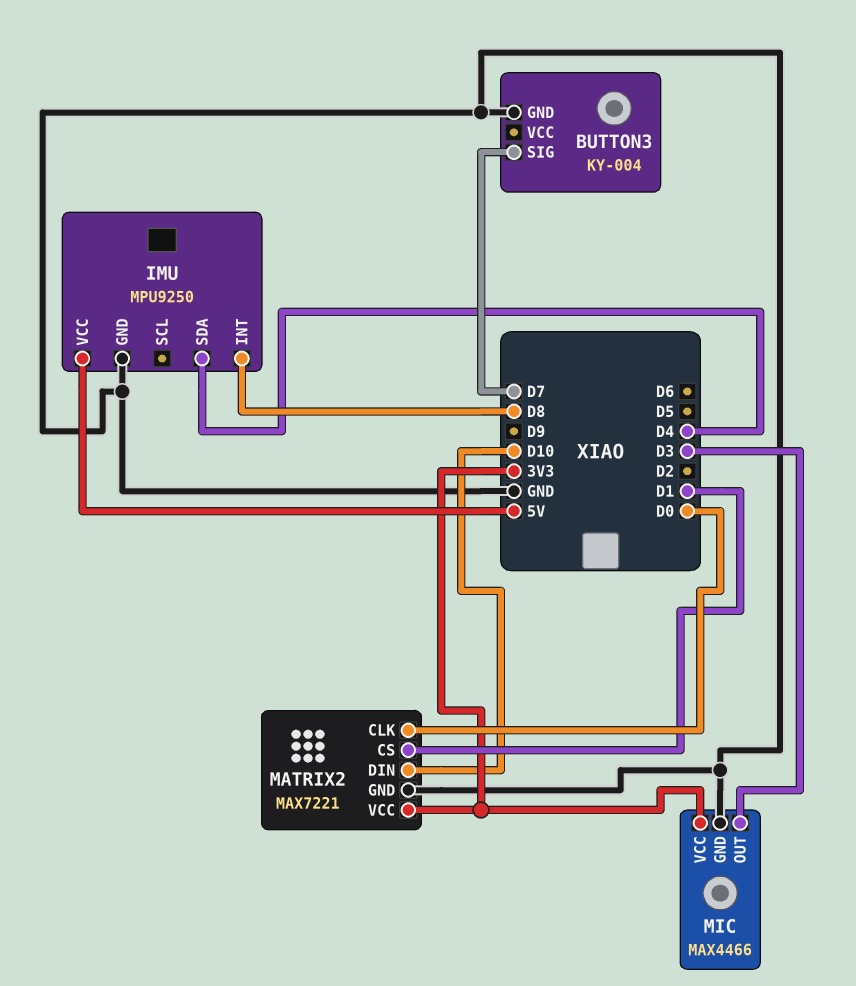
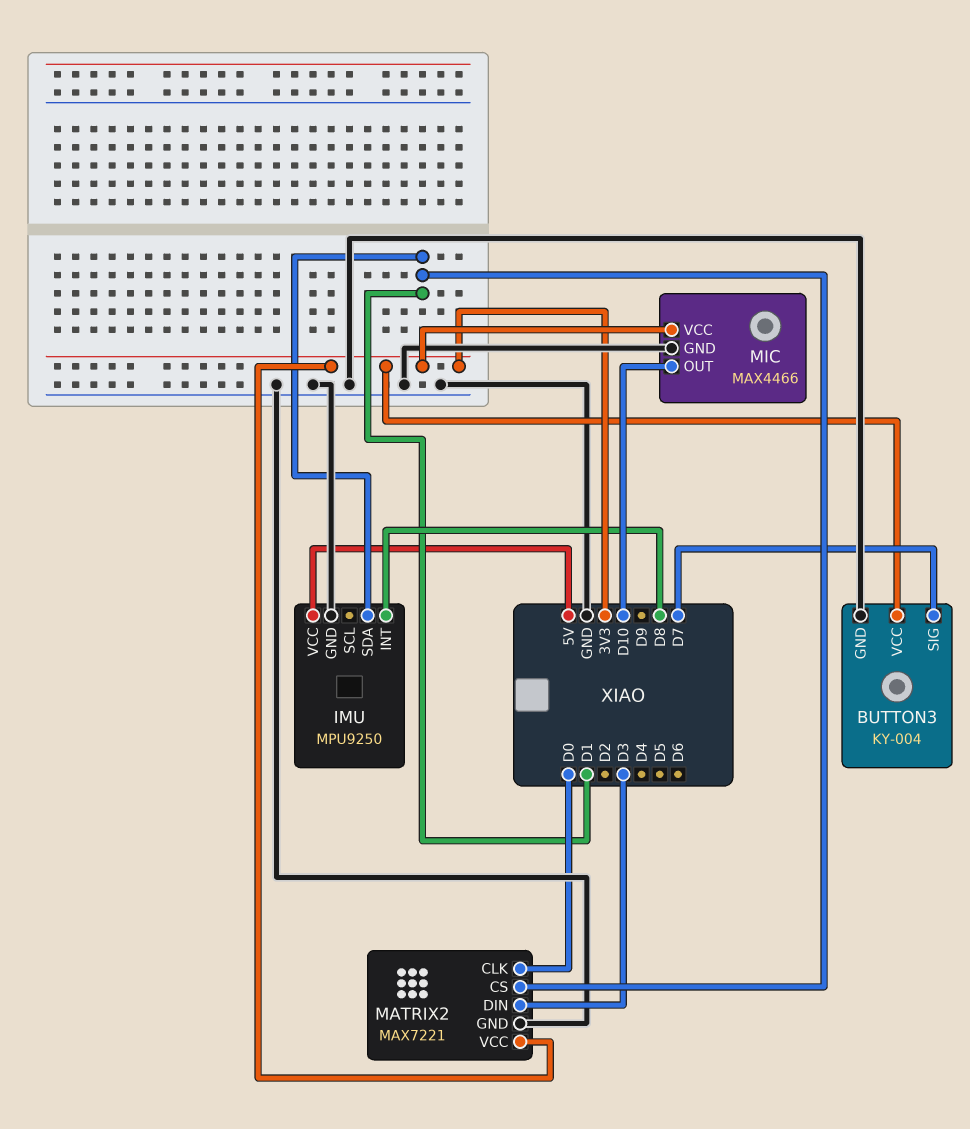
BUTTON3 pin VCC: none -> 3V3
IMU pin SDA: D4 -> D1
MATRIX2 pin DIN: D10 -> D3
MIC pin OUT: D3 -> D10

